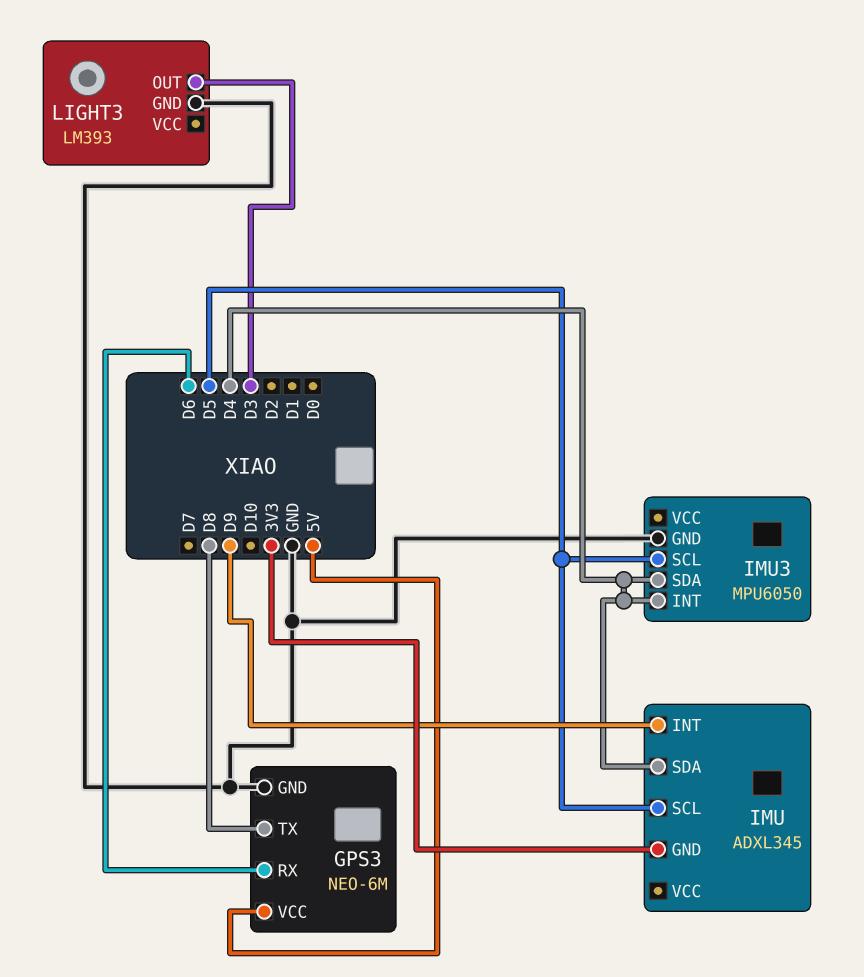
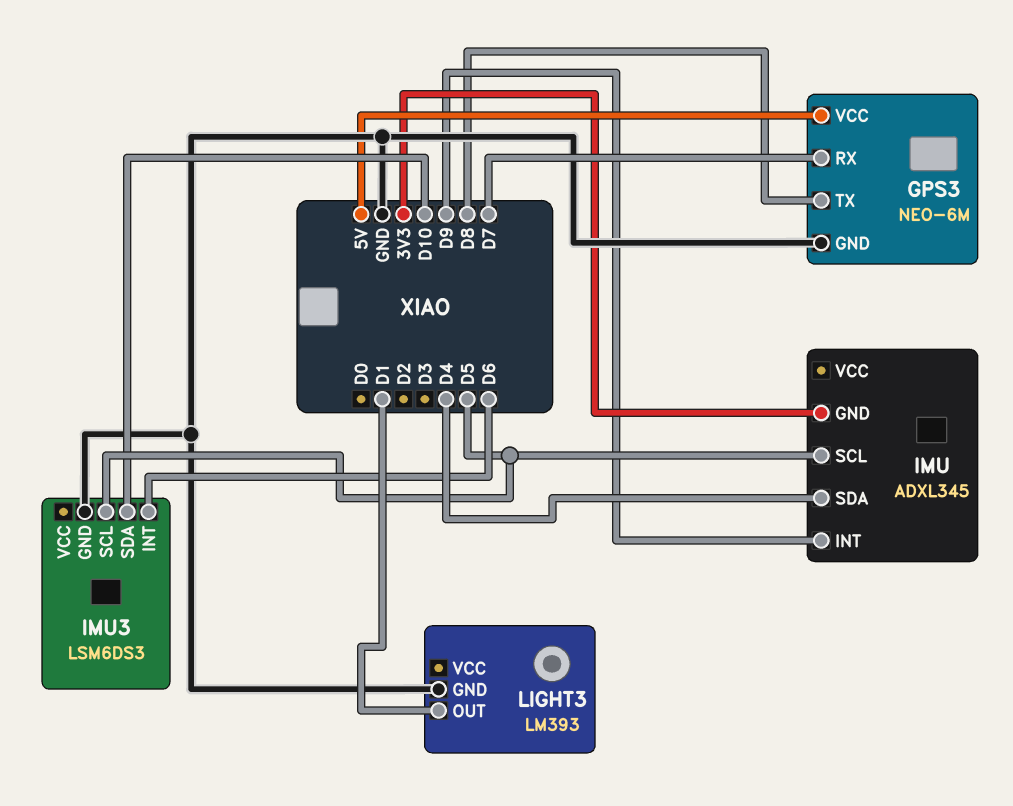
GPS3 pin RX: D6 -> D7
IMU3: MPU6050 -> LSM6DS3
IMU3 pin INT: D4 -> D6
IMU3 pin SDA: D4 -> D10
LIGHT3 pin OUT: D3 -> D1

